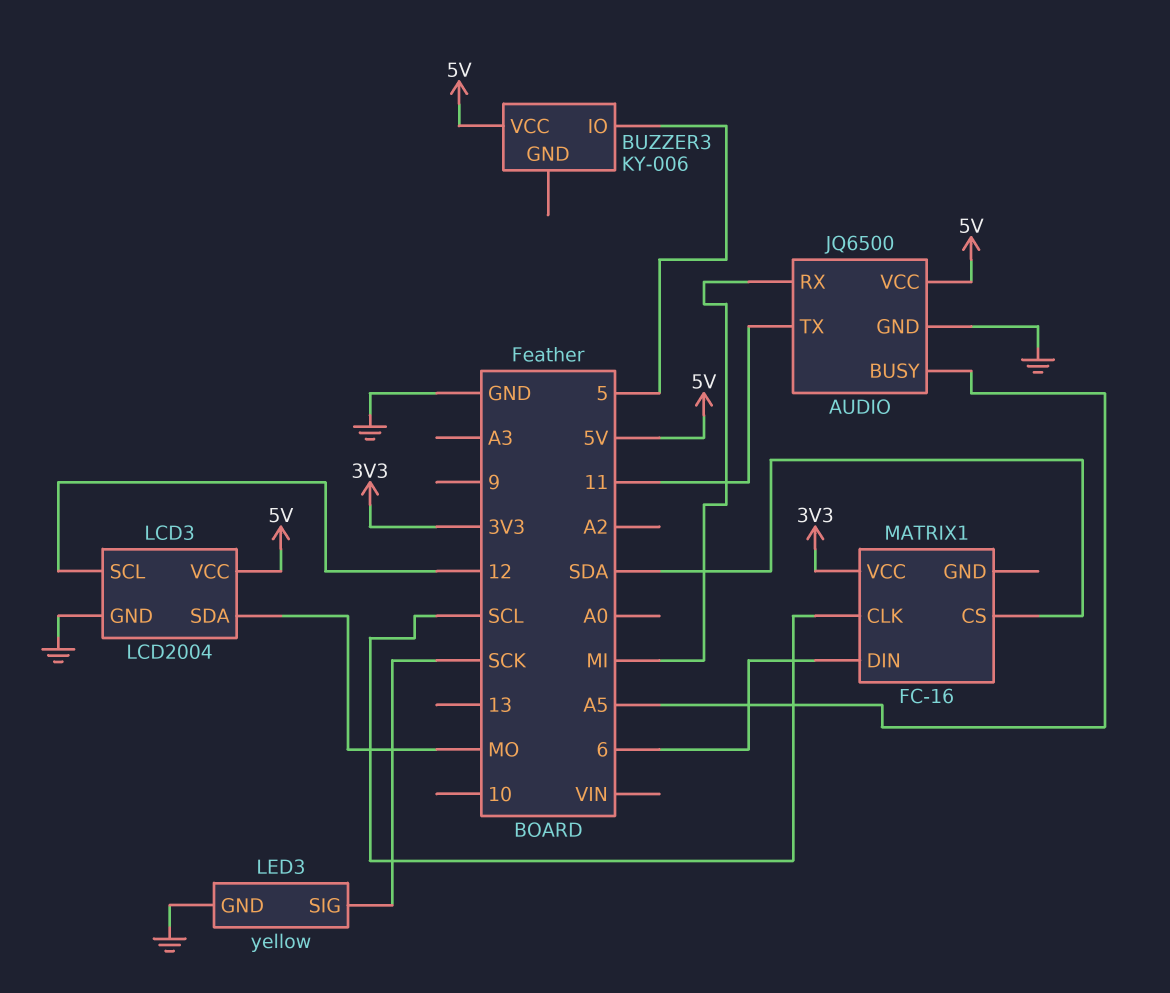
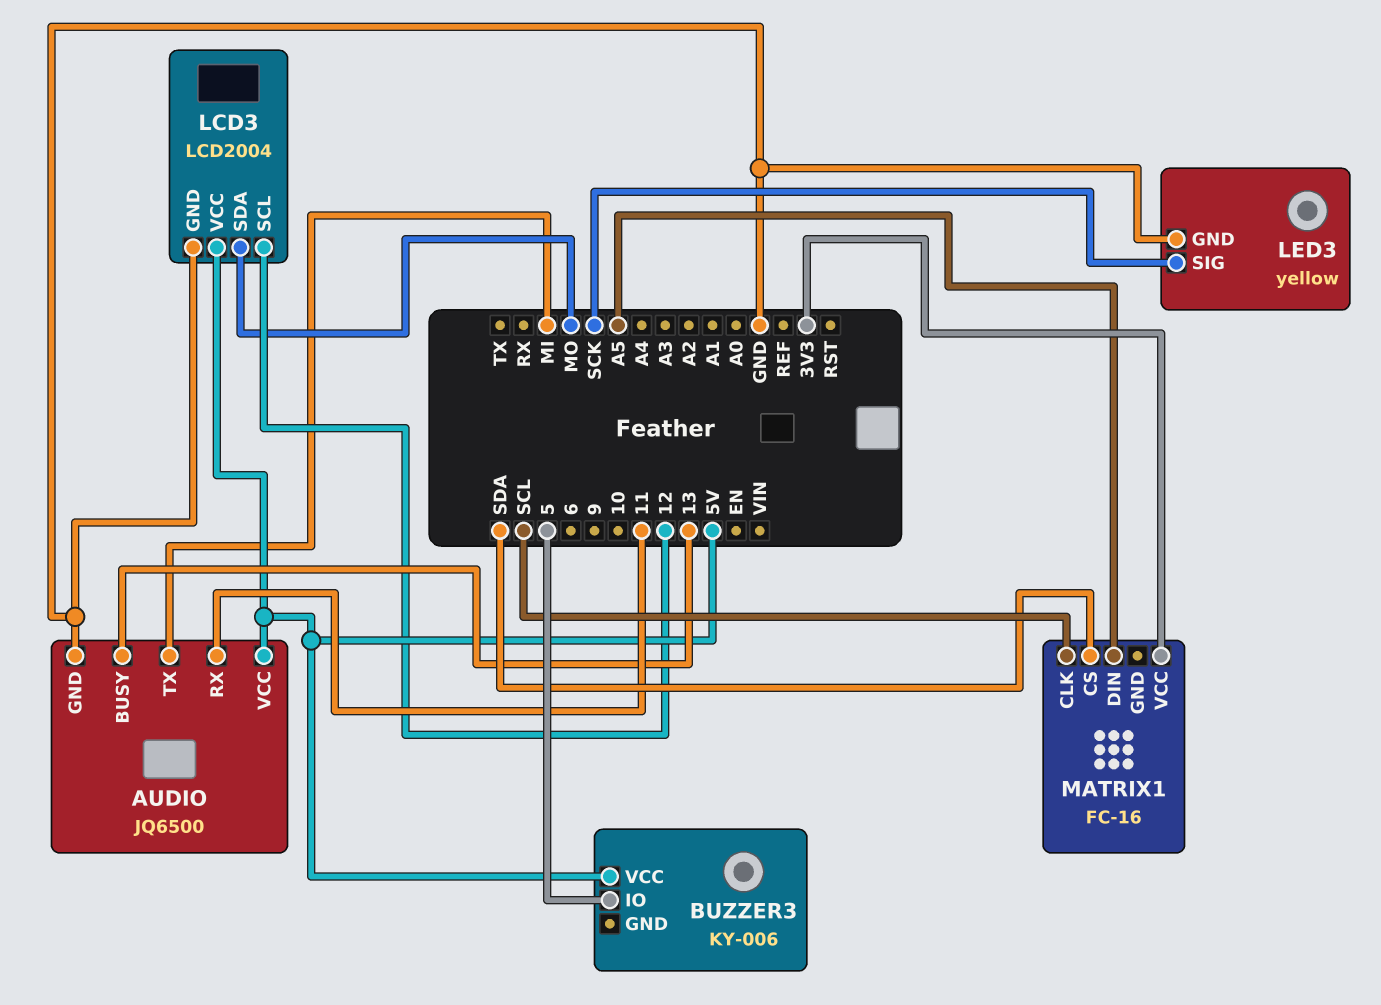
AUDIO pin BUSY: A5 -> 13
AUDIO pin RX: MI -> 11
AUDIO pin TX: 11 -> MI
MATRIX1 pin DIN: 6 -> A5

